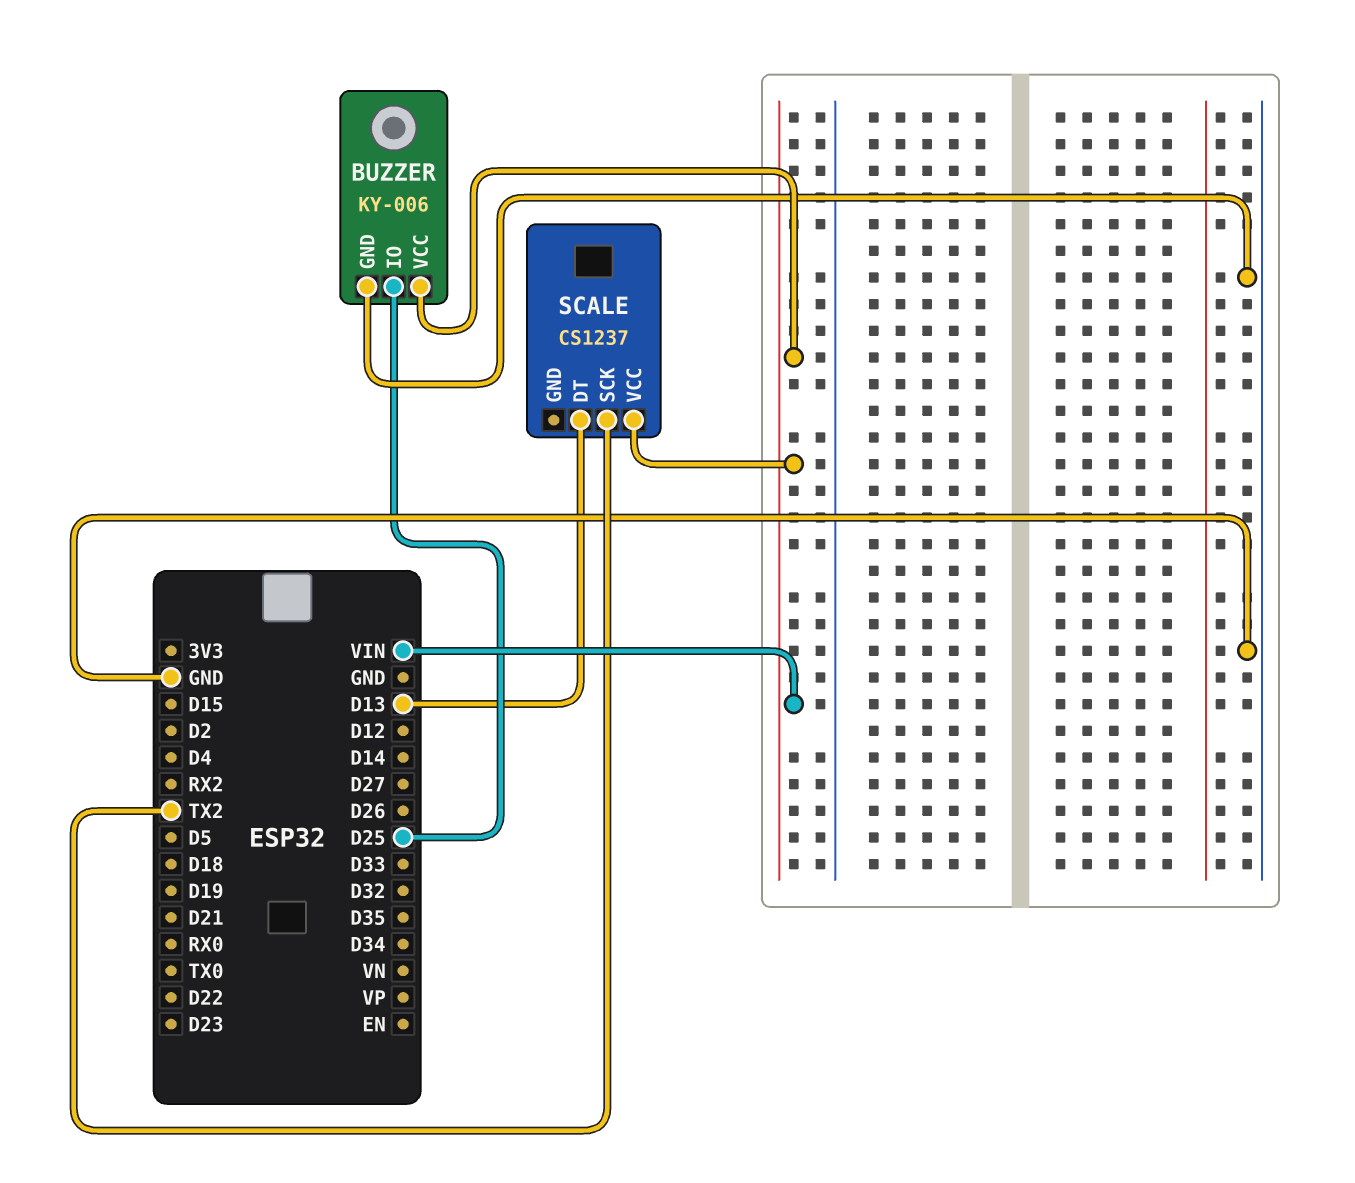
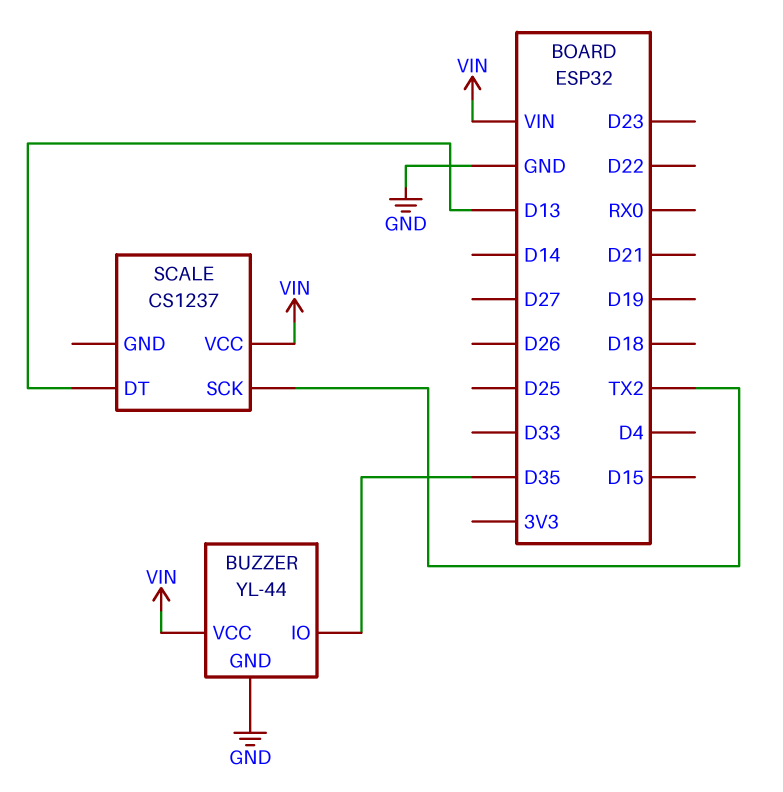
BUZZER: KY-006 -> YL-44
BUZZER pin IO: D25 -> D35

